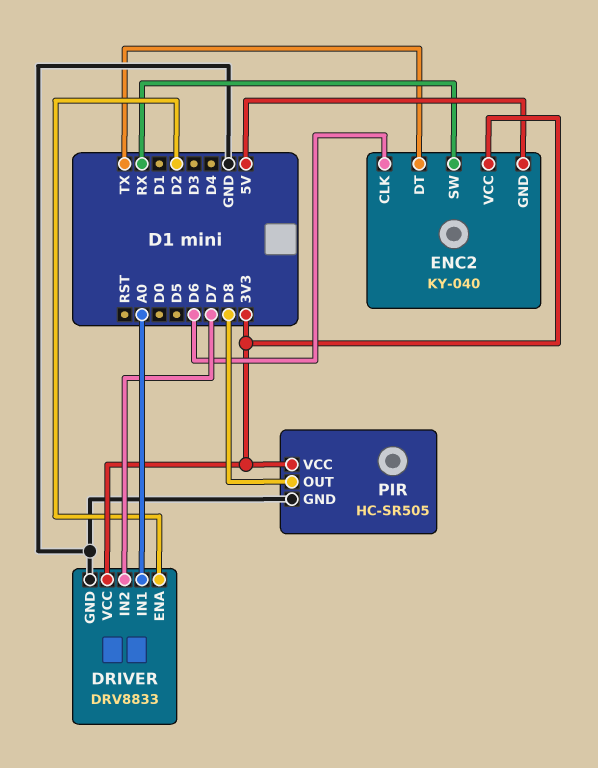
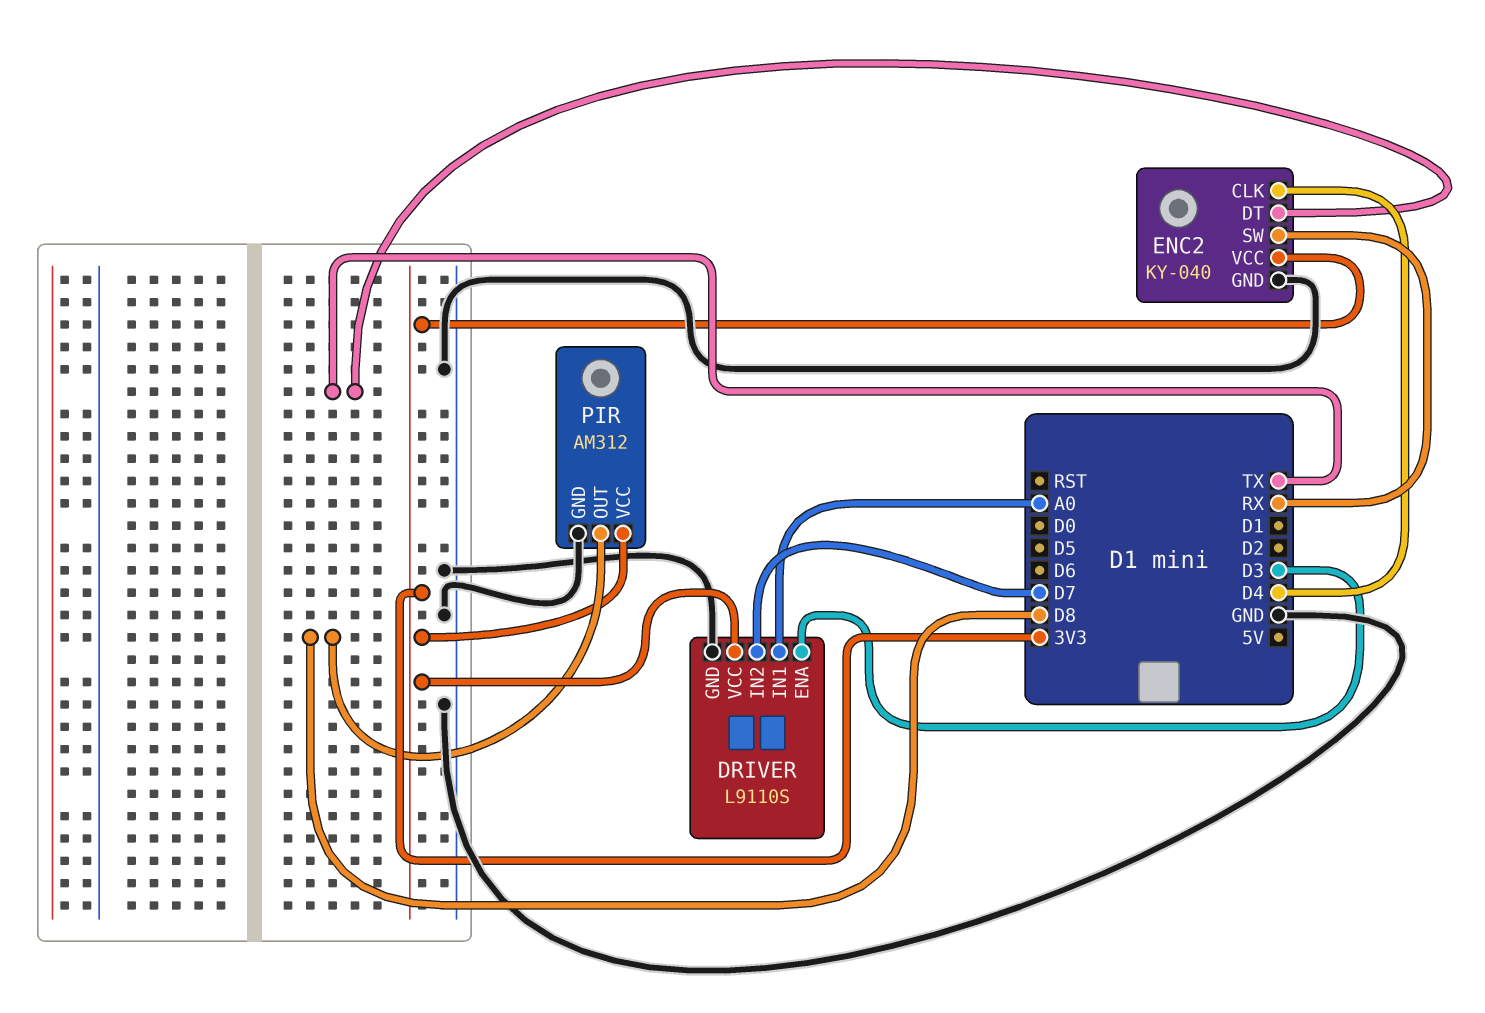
DRIVER: DRV8833 -> L9110S
DRIVER pin ENA: D2 -> D3
ENC2 pin CLK: D6 -> D4
ENC2 pin GND: 5V -> GND
PIR: HC-SR505 -> AM312

